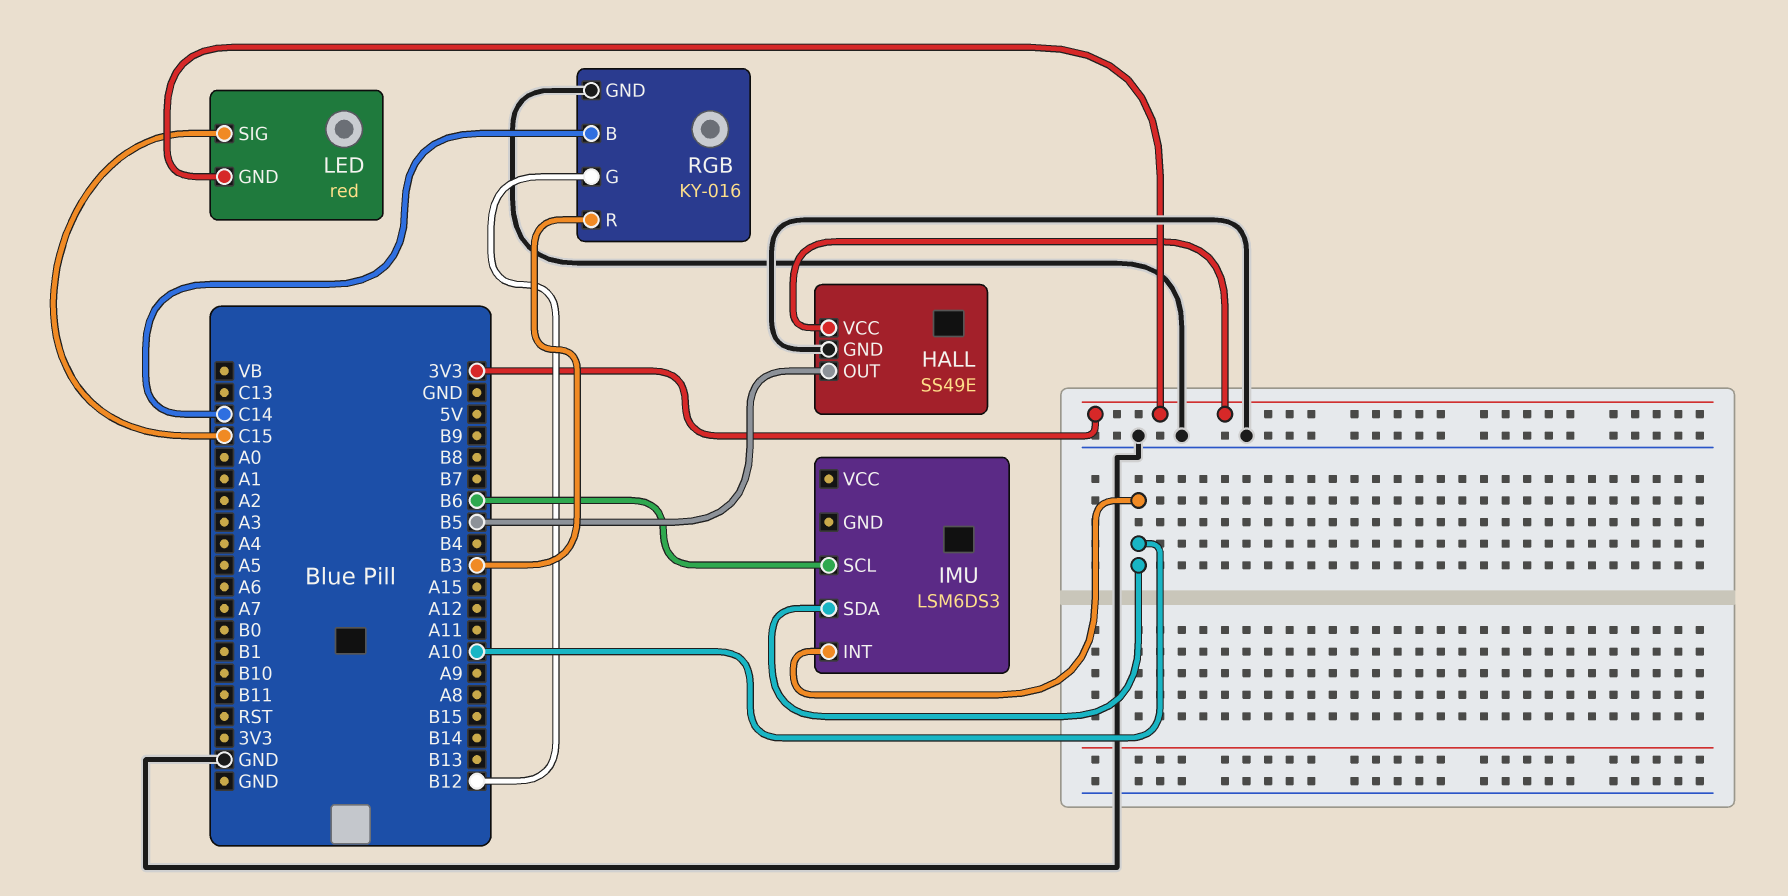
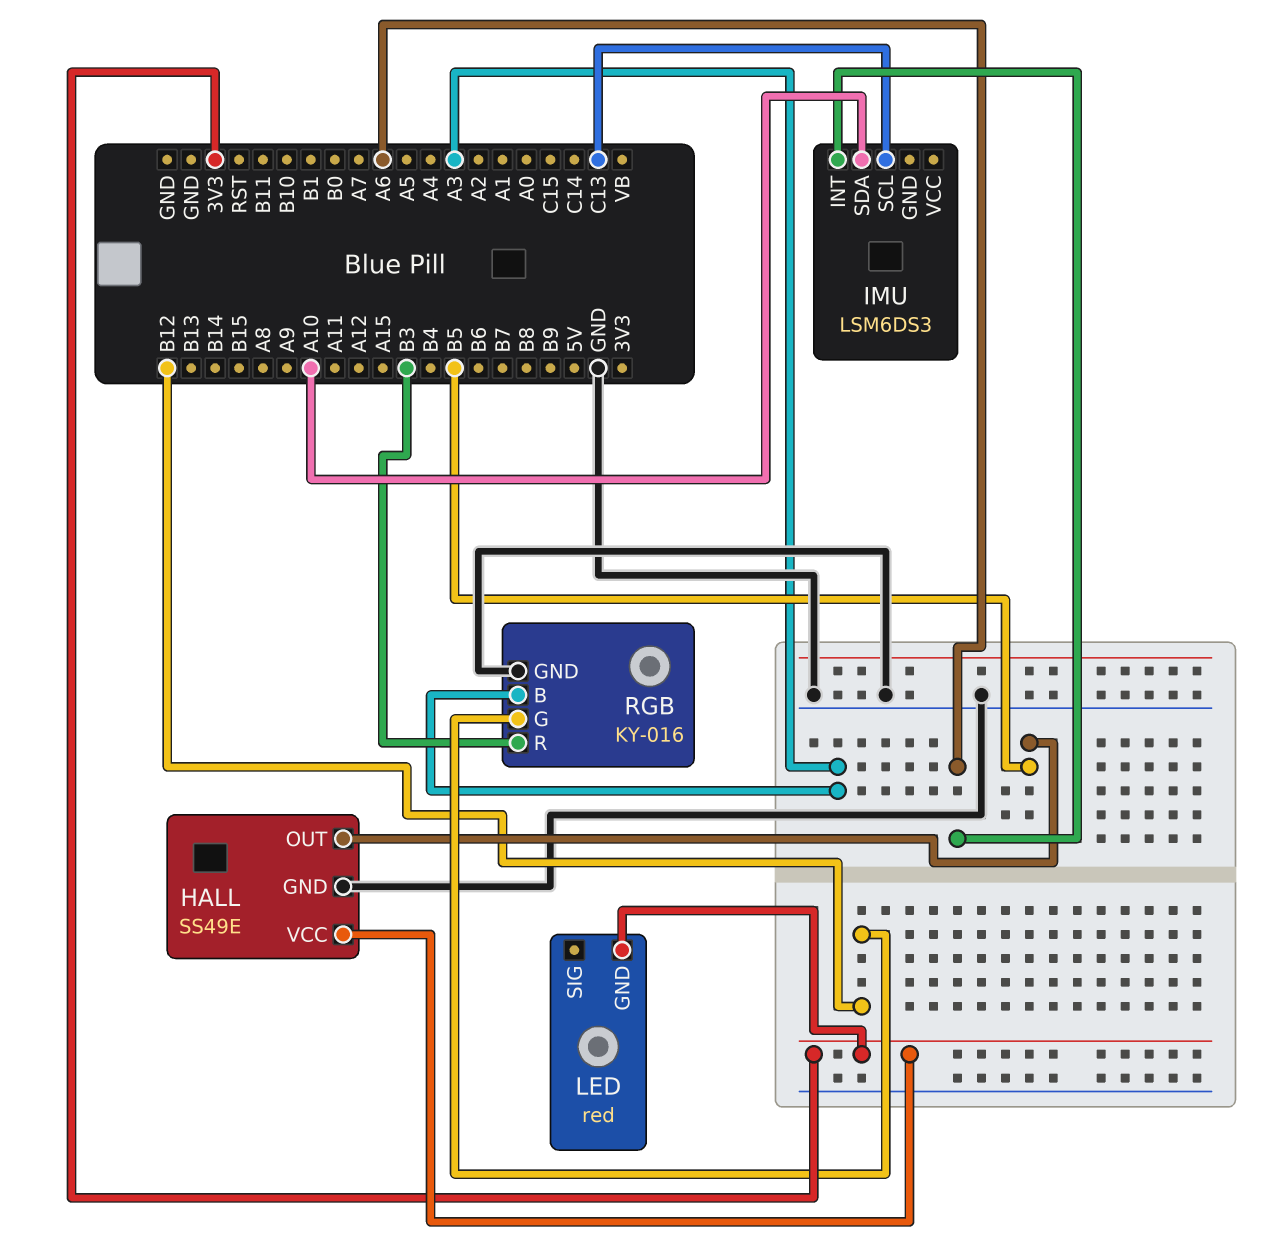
IMU pin INT: A10 -> A6
IMU pin SCL: B6 -> C13
LED pin SIG: C15 -> none
RGB pin B: C14 -> A3

